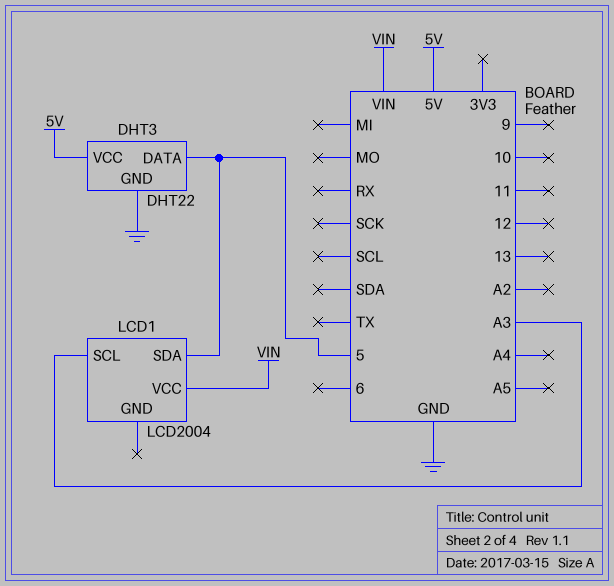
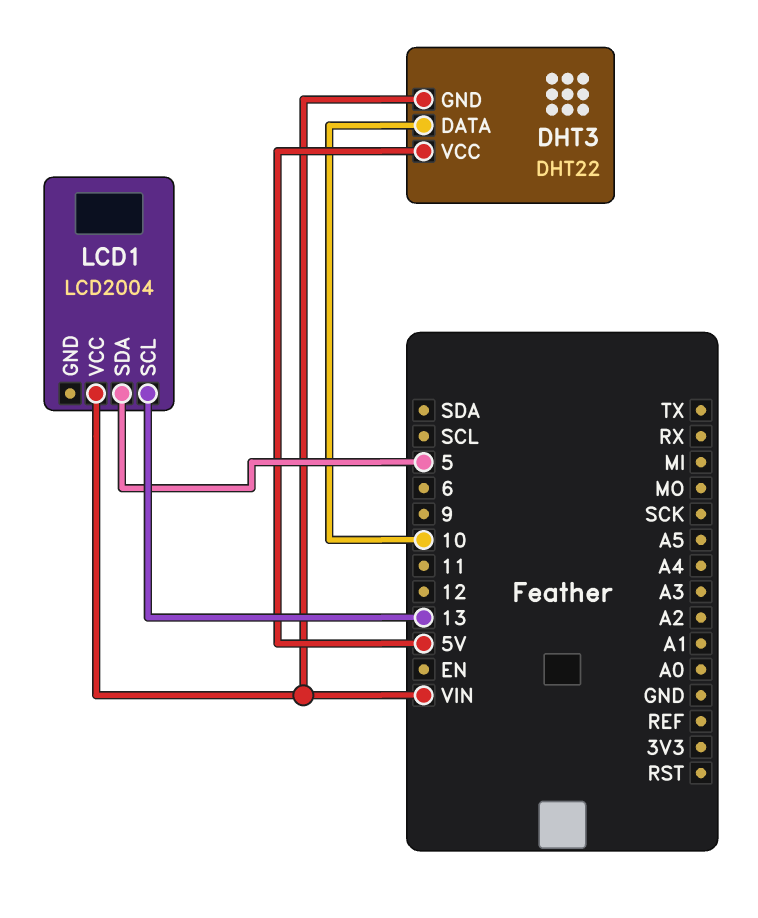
DHT3 pin DATA: 5 -> 10
DHT3 pin GND: GND -> VIN
LCD1 pin SCL: A3 -> 13

